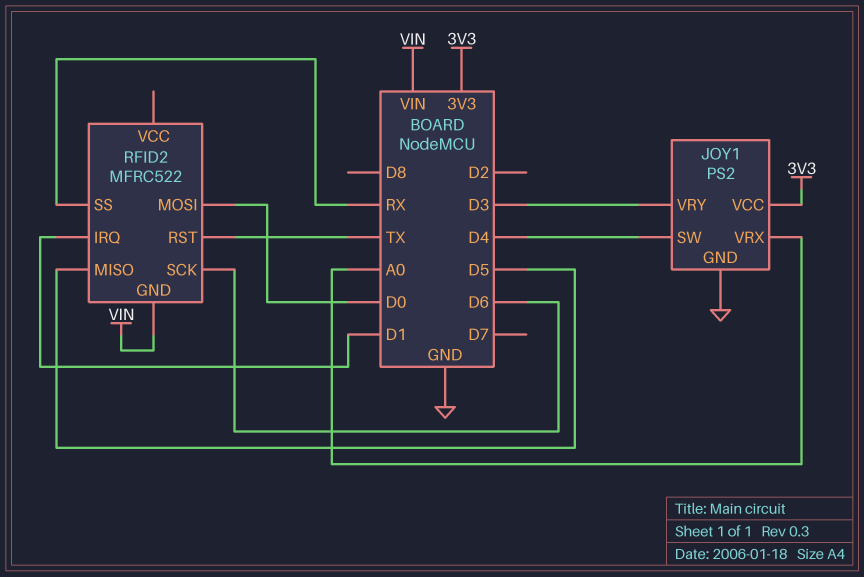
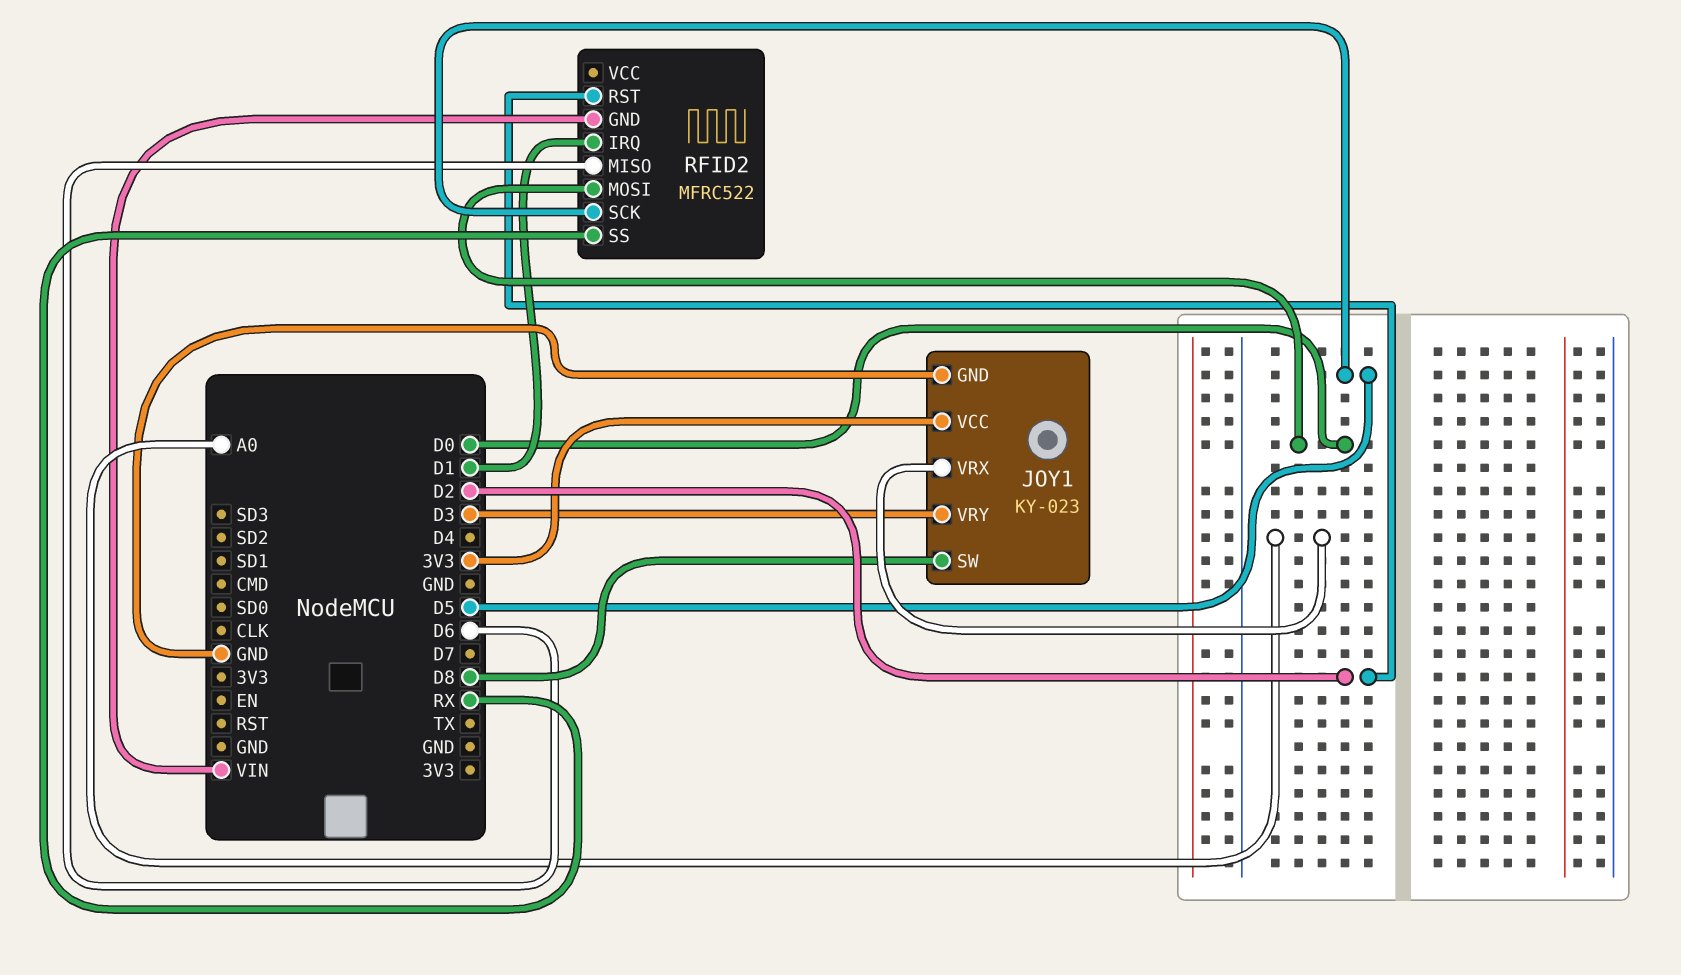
JOY1: PS2 -> KY-023
JOY1 pin SW: D4 -> D8
RFID2 pin MISO: D5 -> D6
RFID2 pin RST: TX -> D2
RFID2 pin SCK: D6 -> D5

